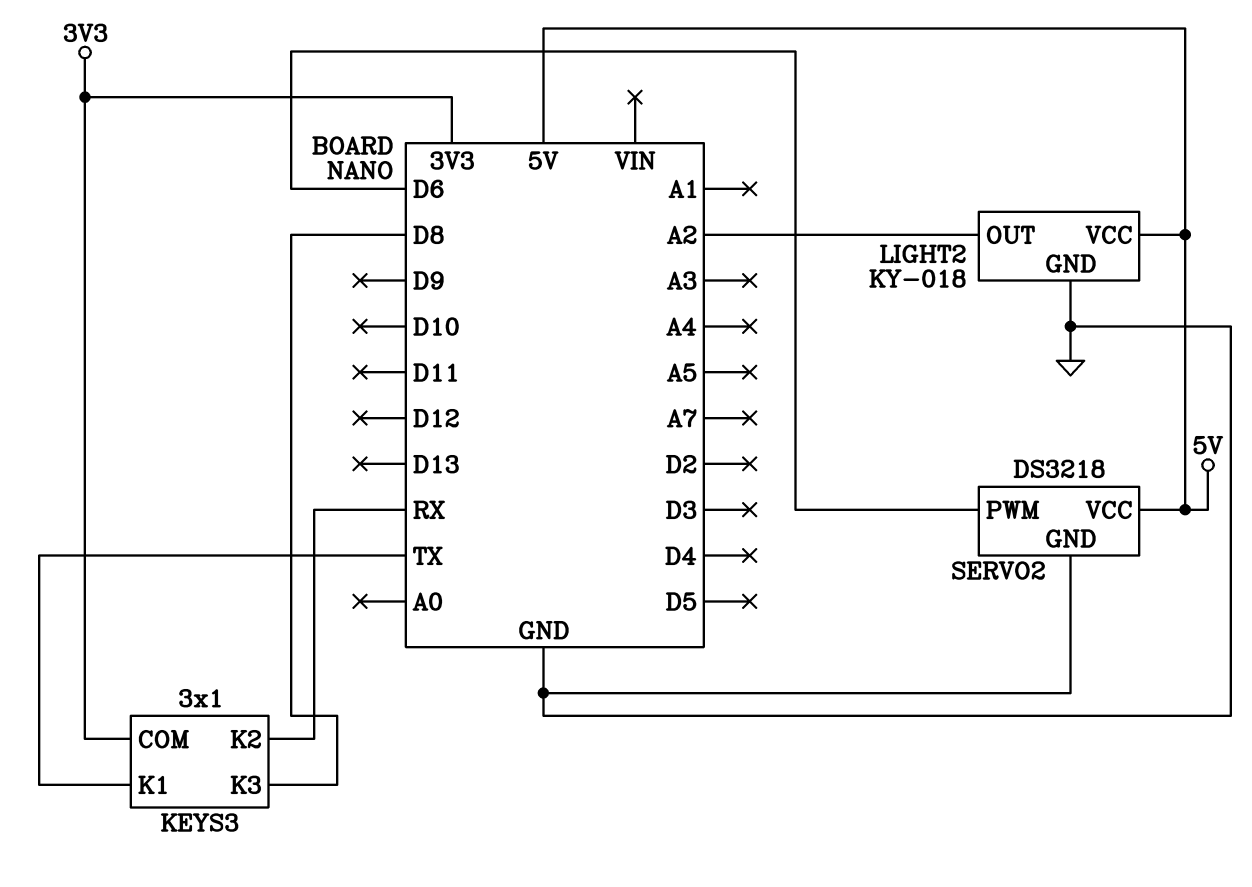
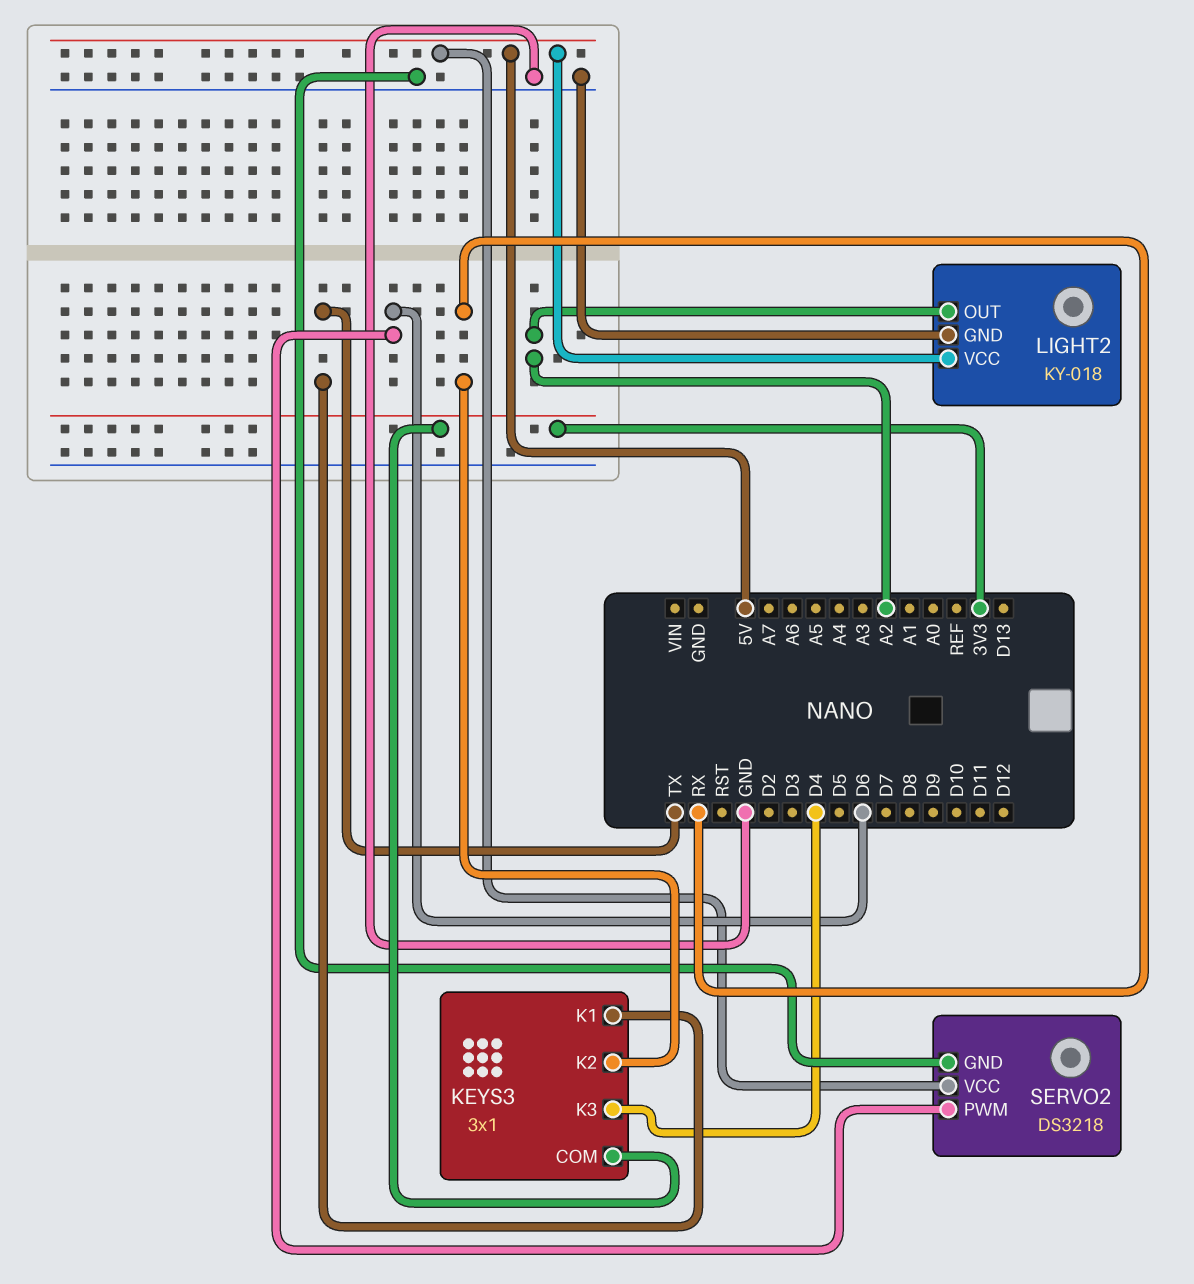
KEYS3 pin K3: D8 -> D4

